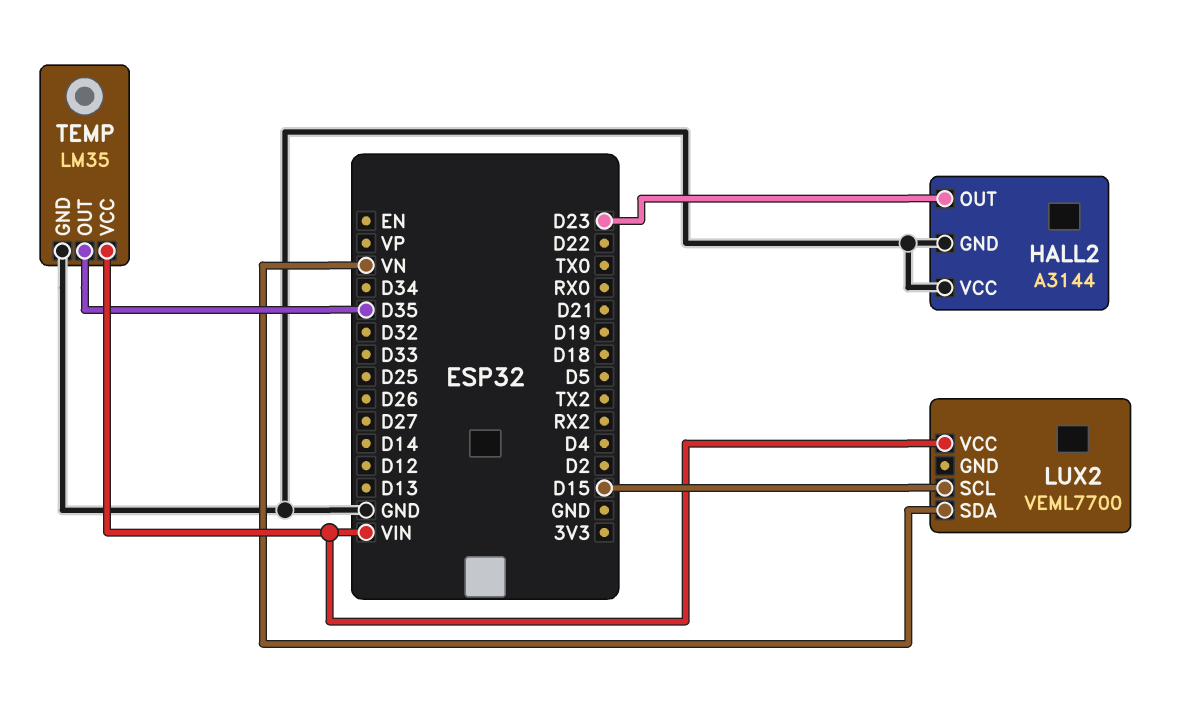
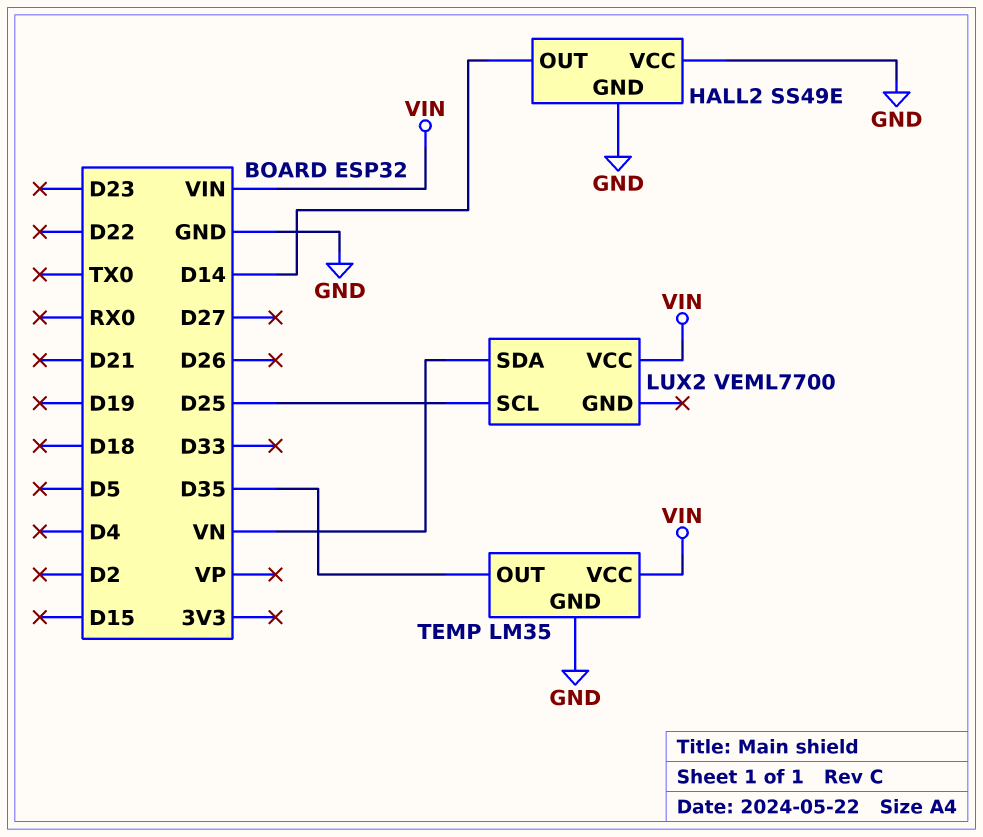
HALL2: A3144 -> SS49E
HALL2 pin OUT: D23 -> D14
LUX2 pin SCL: D15 -> D25

